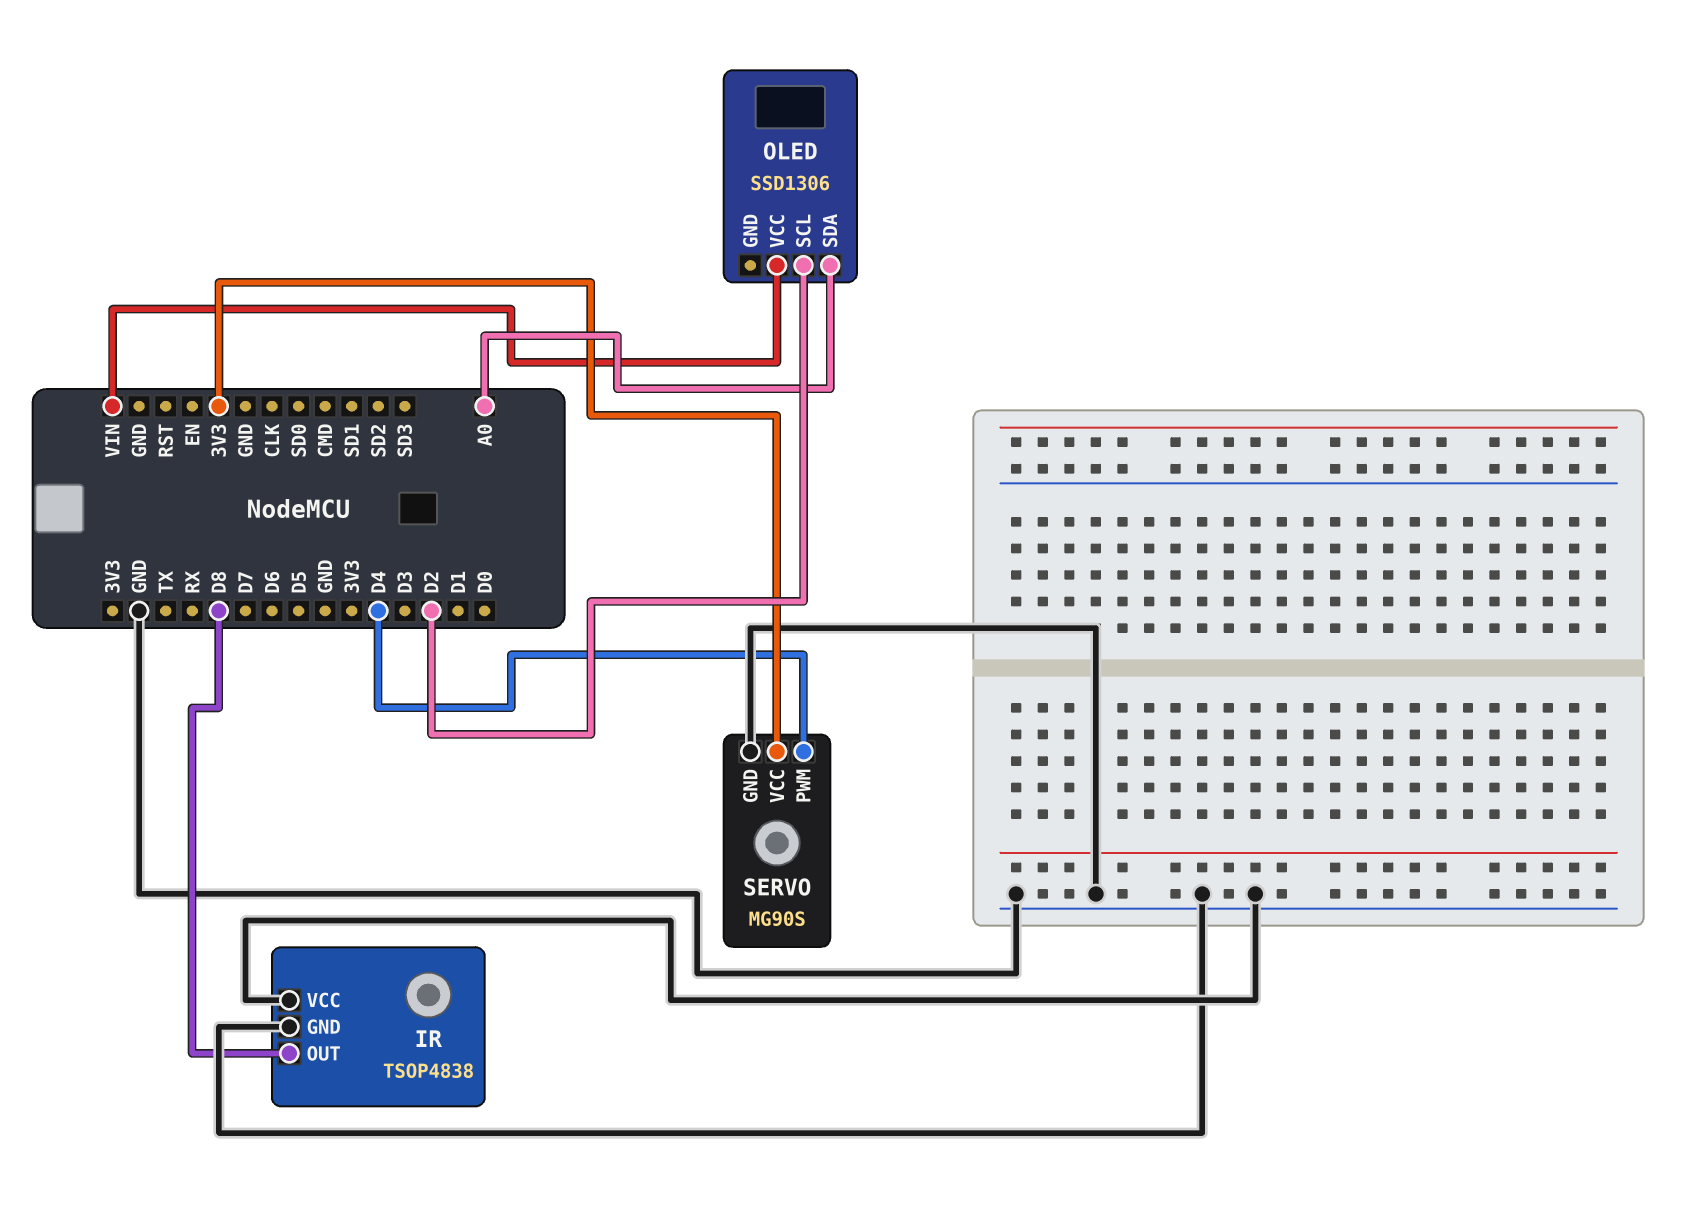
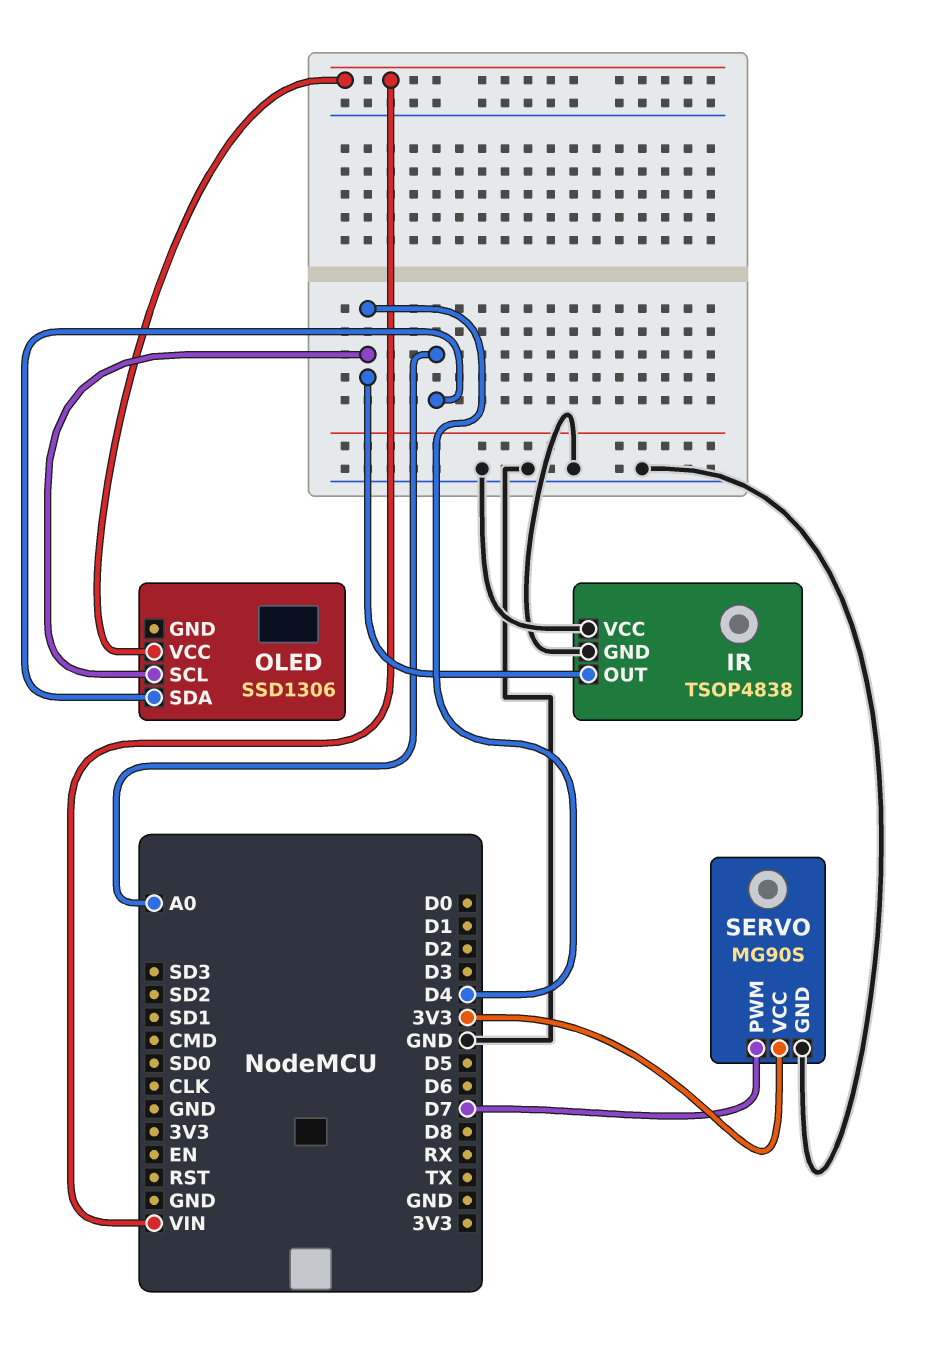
IR pin OUT: D8 -> D4
OLED pin SCL: D2 -> D4
SERVO pin PWM: D4 -> D7

